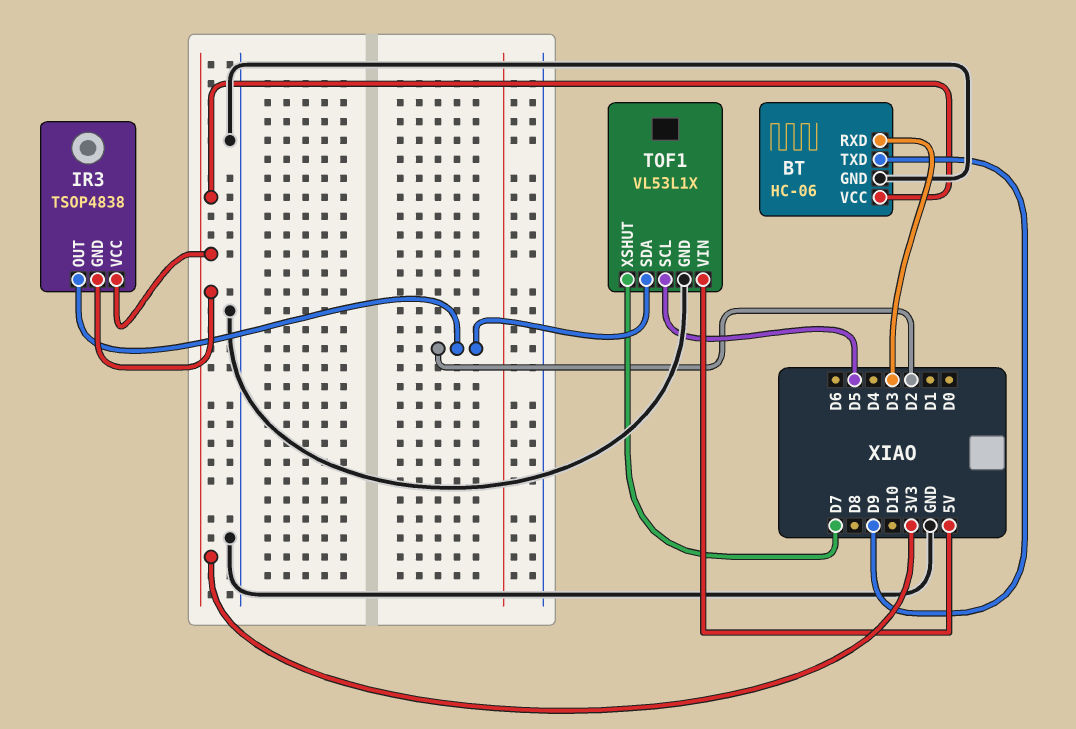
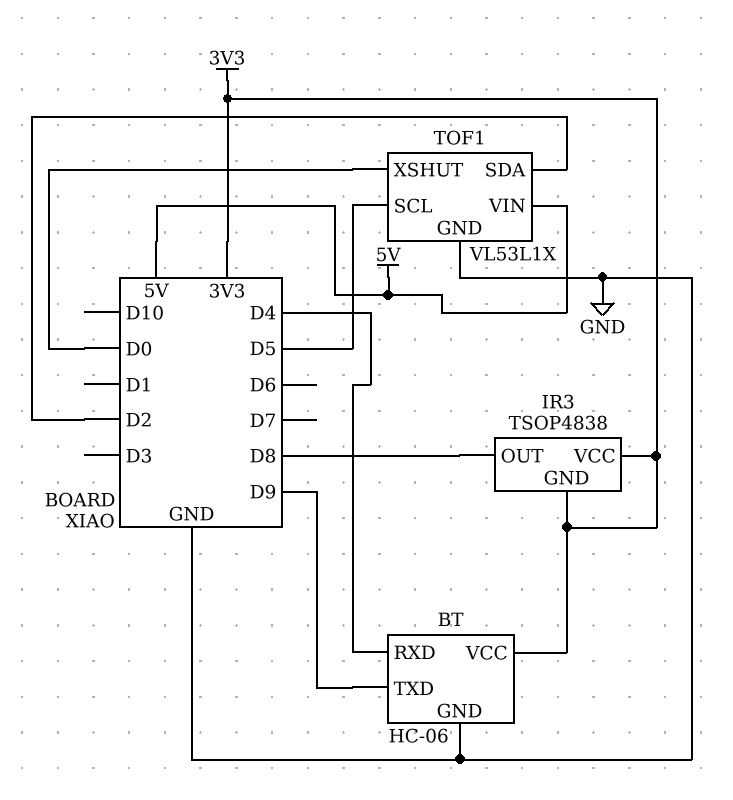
BT pin RXD: D3 -> D4
IR3 pin OUT: D2 -> D8
TOF1 pin XSHUT: D7 -> D0

